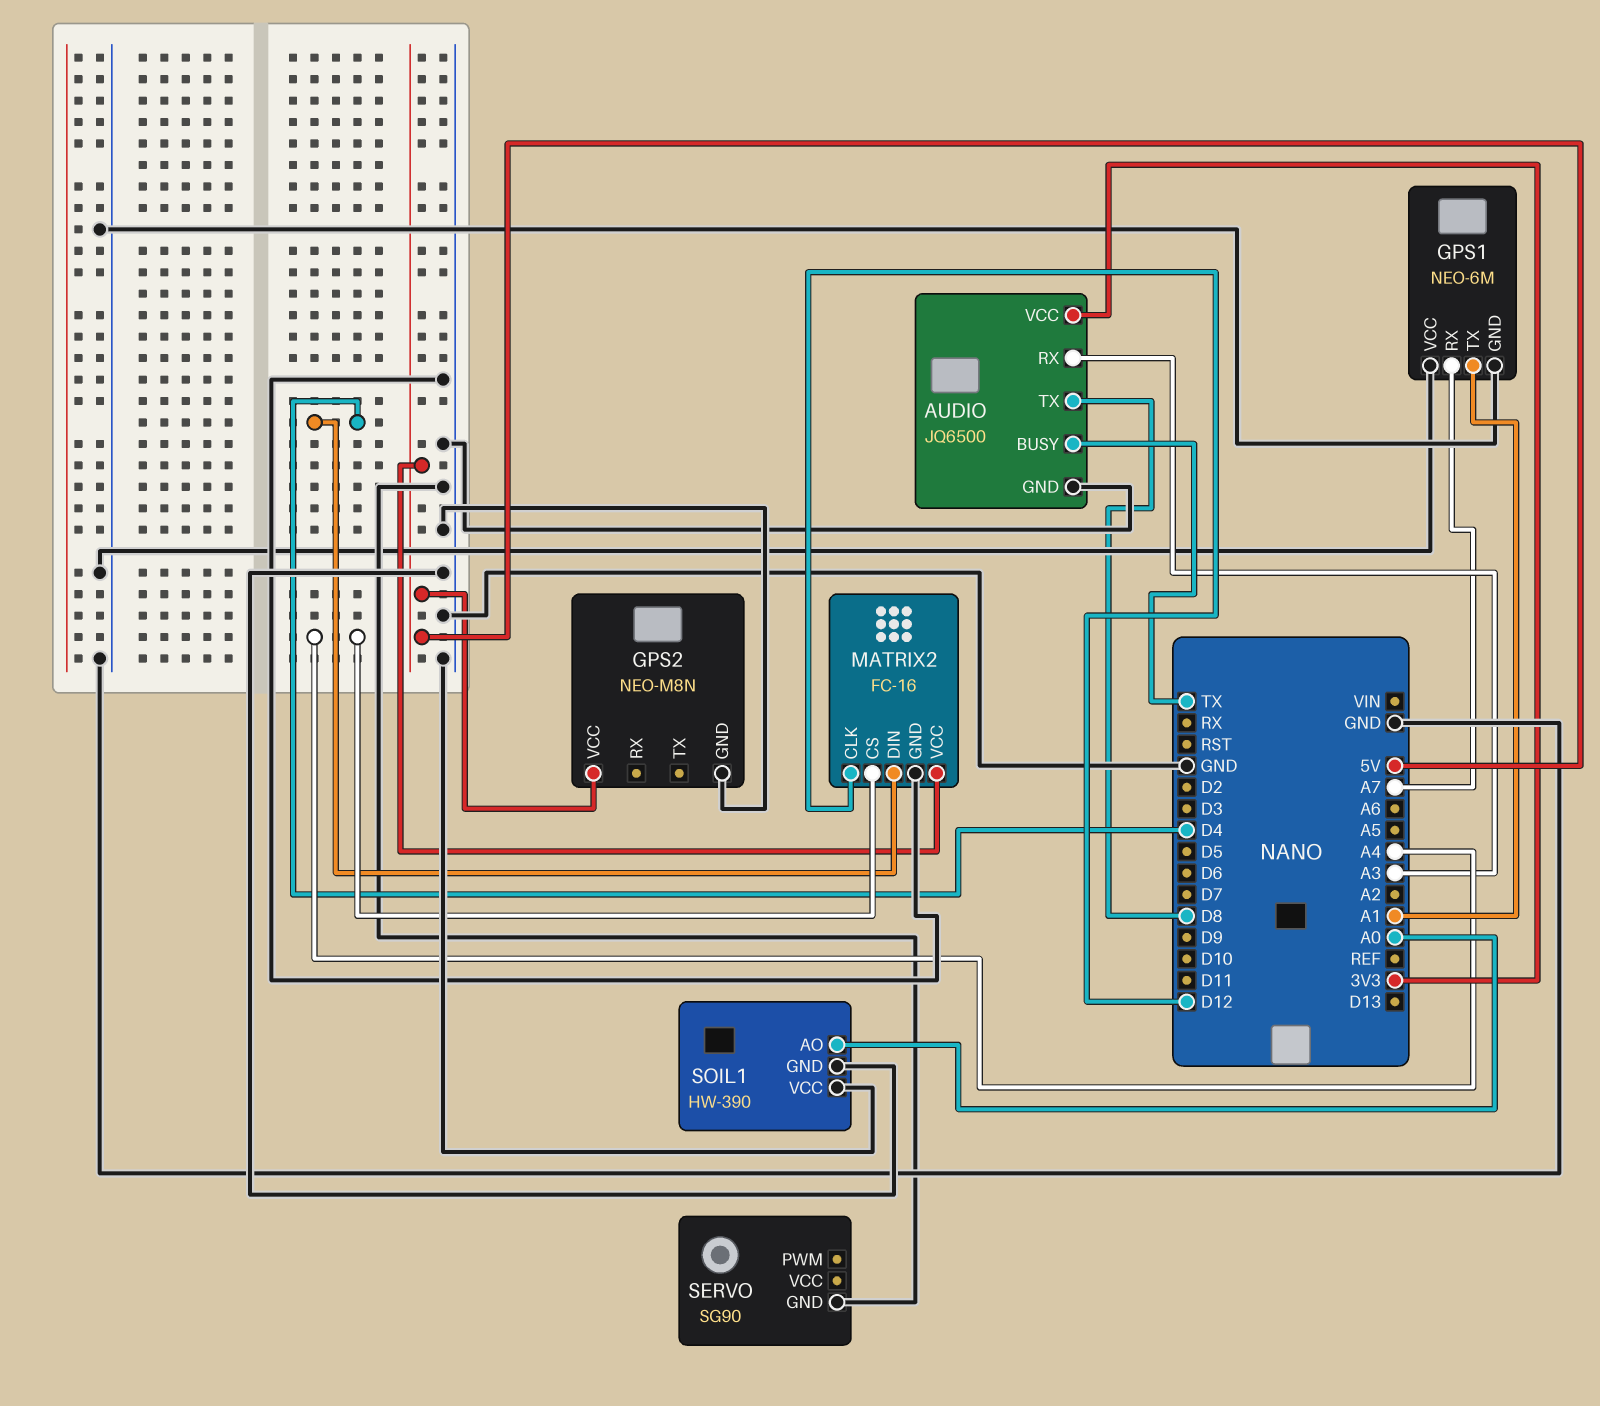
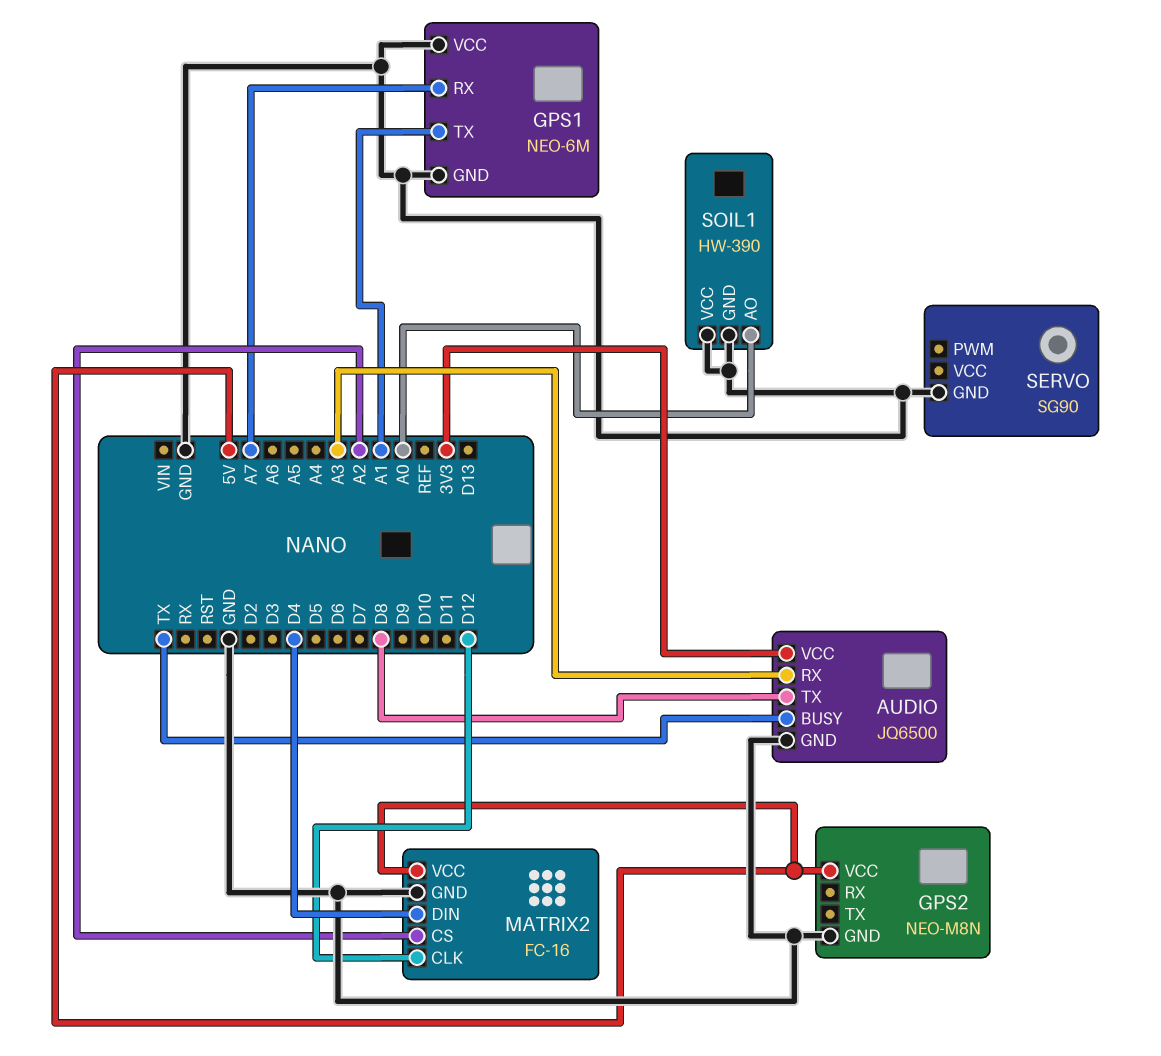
MATRIX2 pin CS: A4 -> A2

